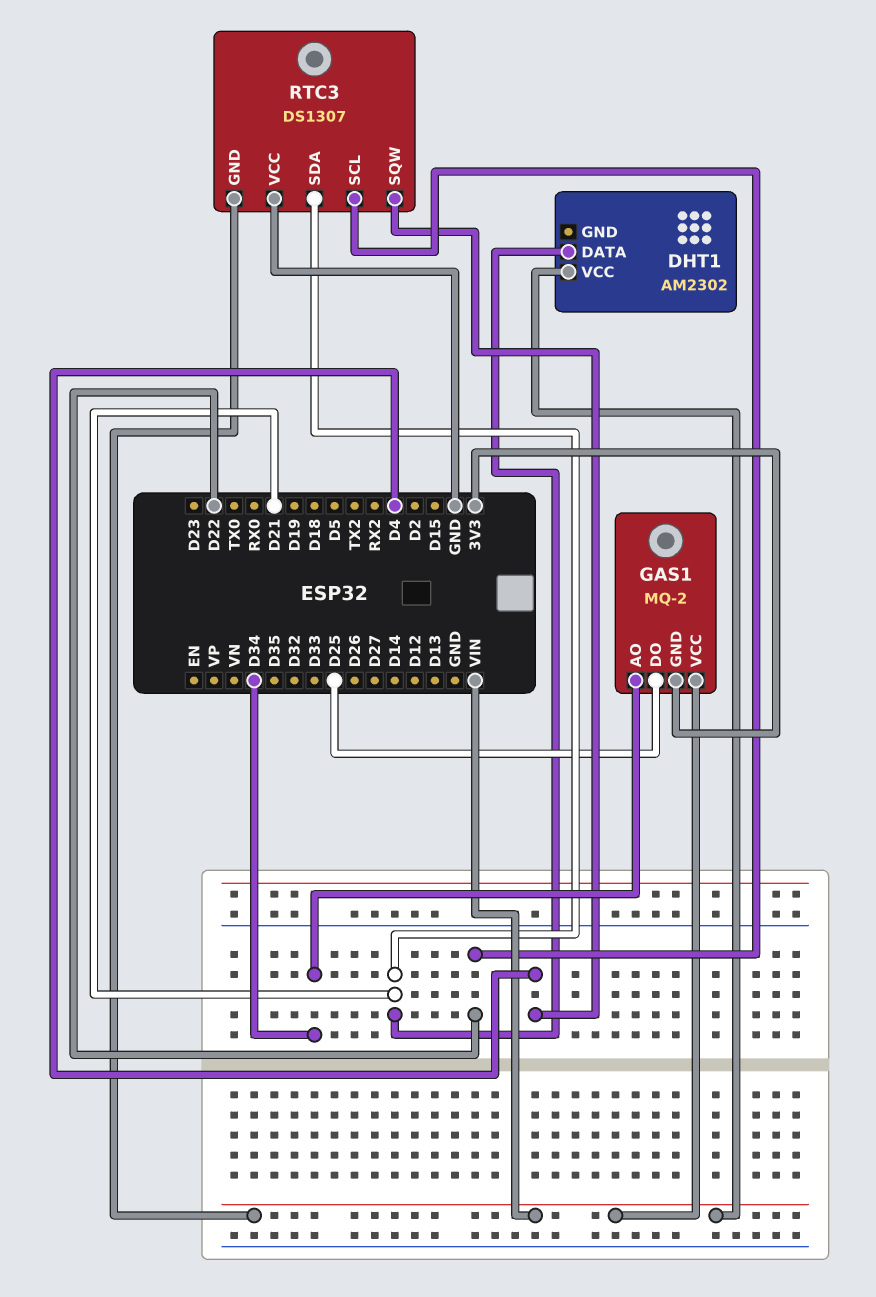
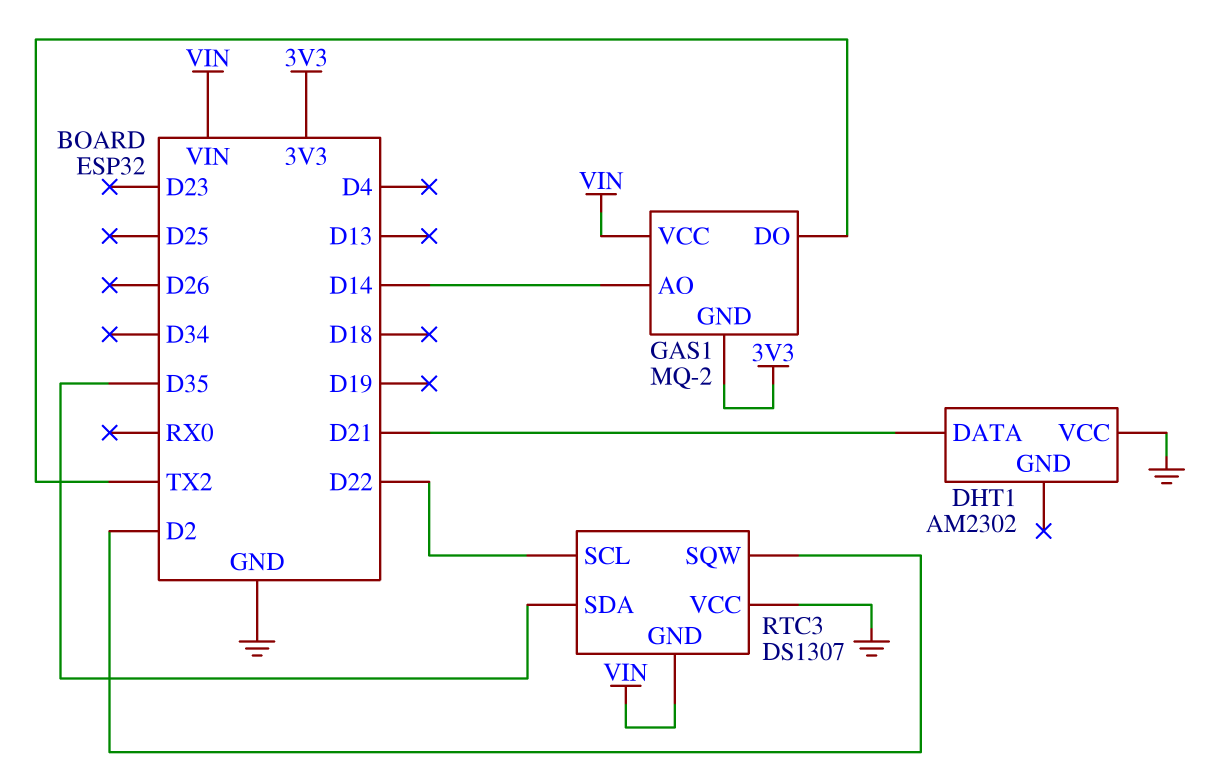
DHT1 pin VCC: VIN -> GND
GAS1 pin AO: D34 -> D14
GAS1 pin DO: D25 -> TX2
RTC3 pin SDA: D21 -> D35
RTC3 pin SQW: D4 -> D2

